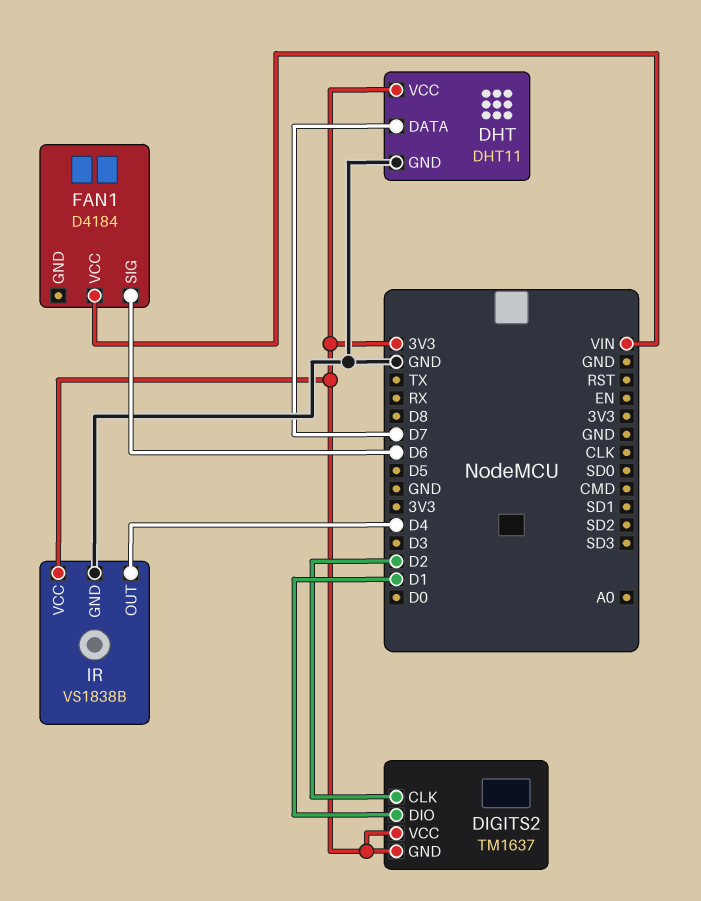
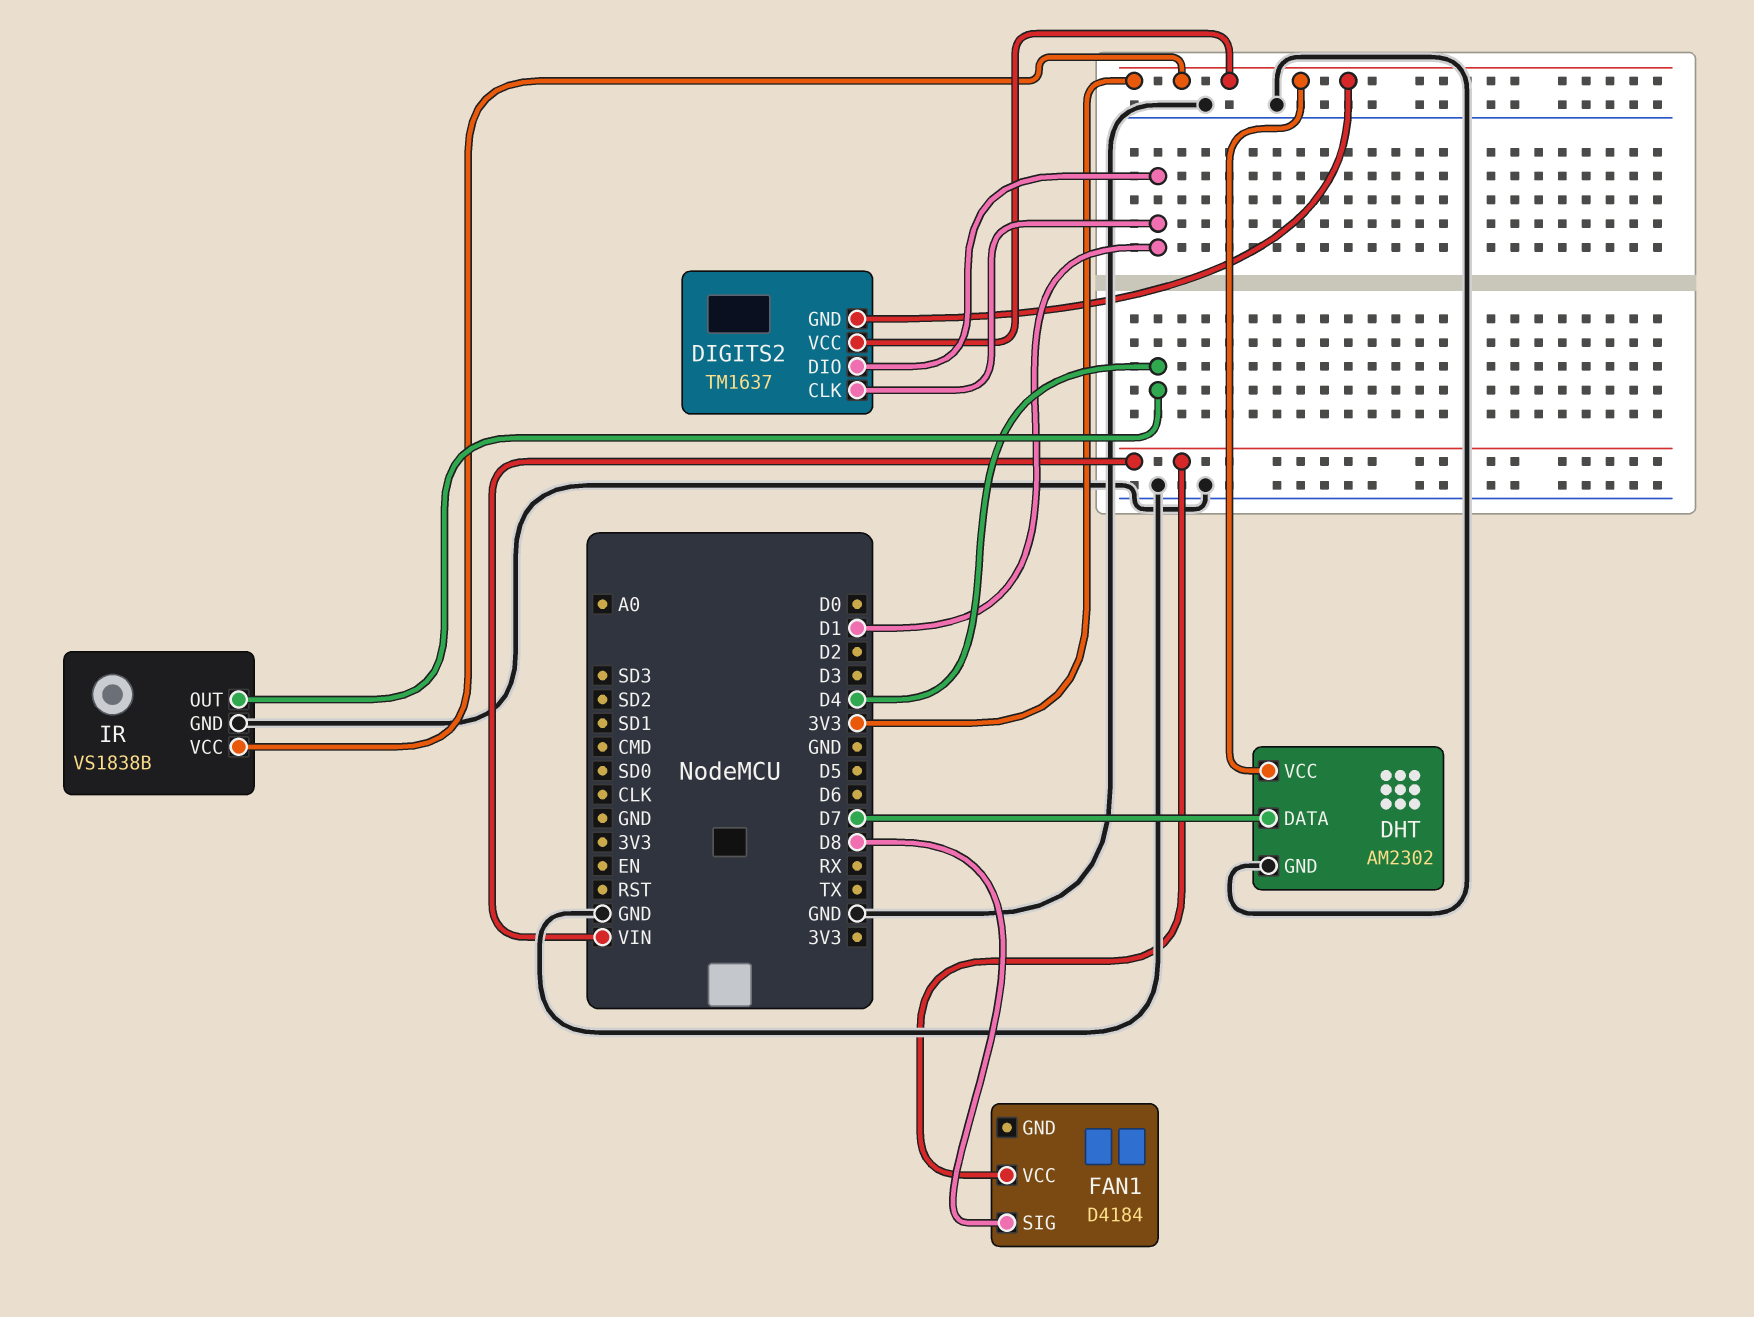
DHT: DHT11 -> AM2302
DIGITS2 pin CLK: D2 -> D1
FAN1 pin SIG: D6 -> D8

